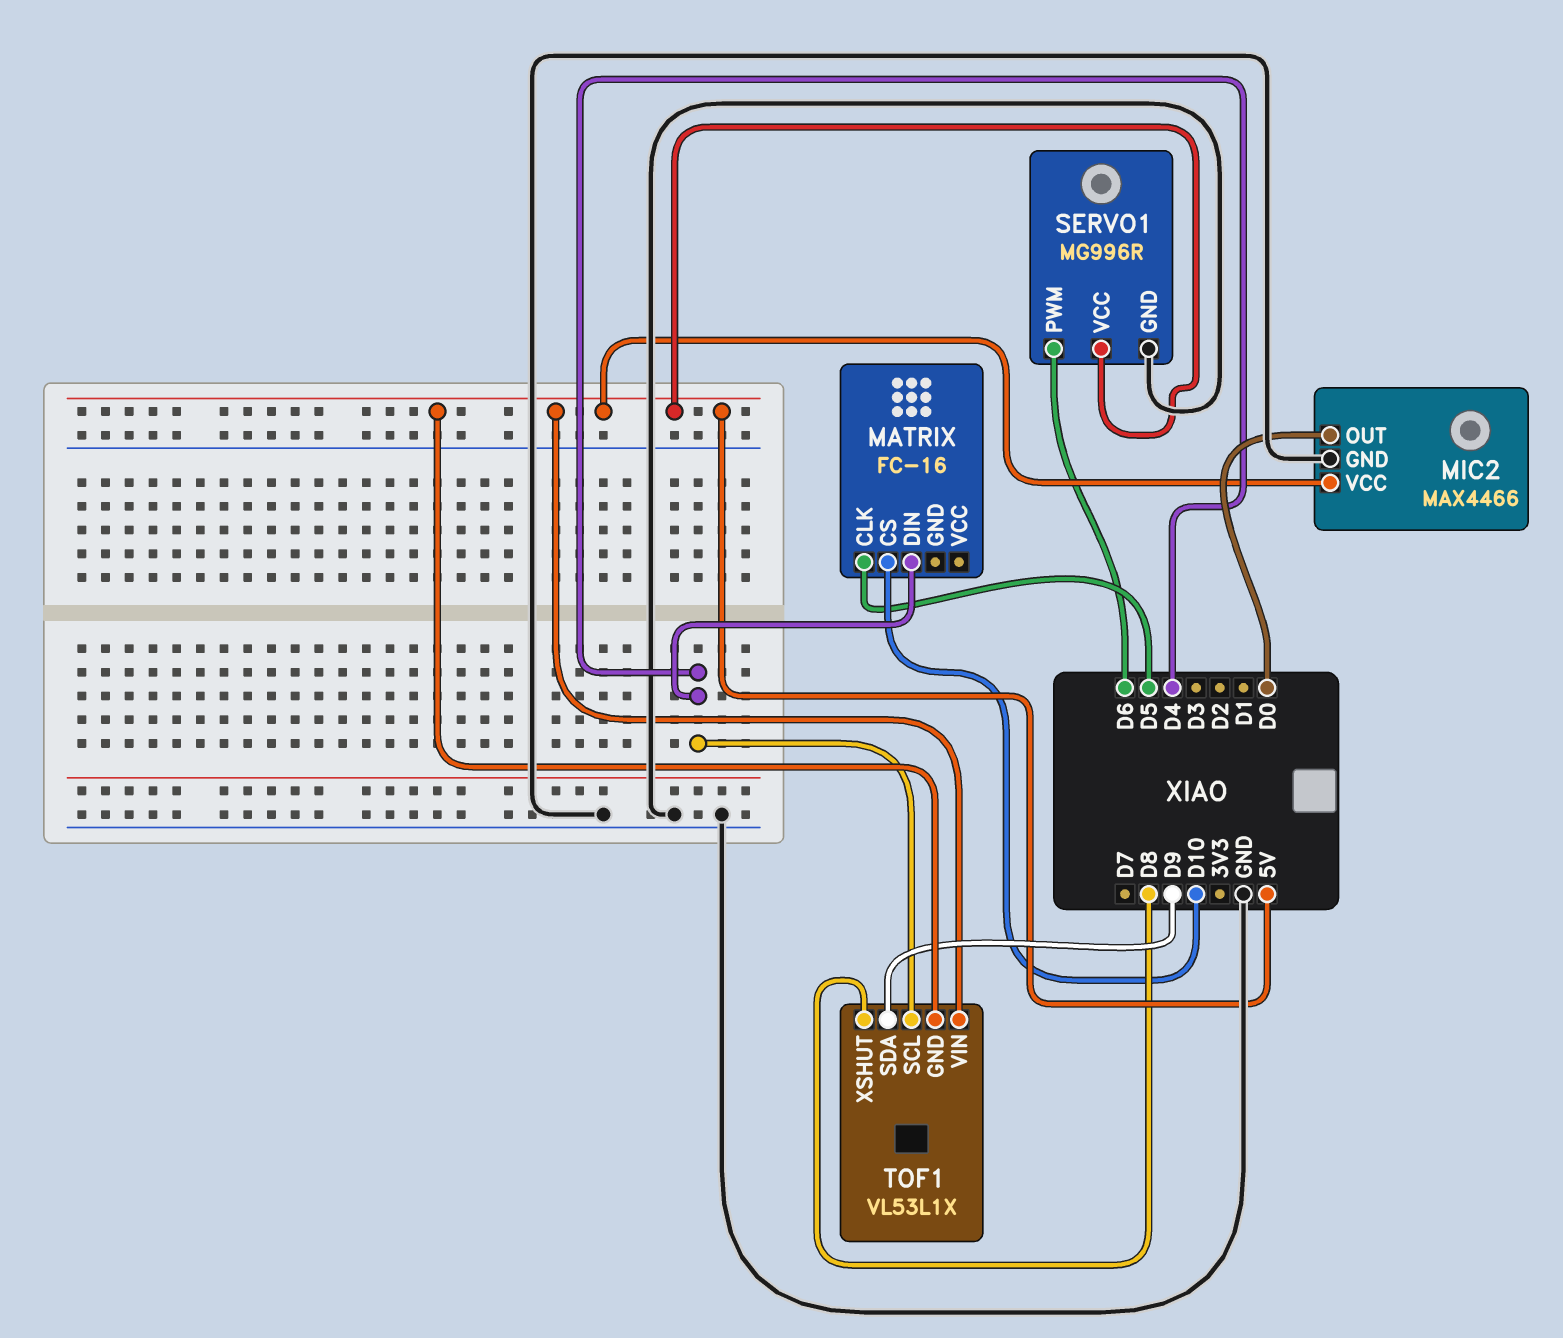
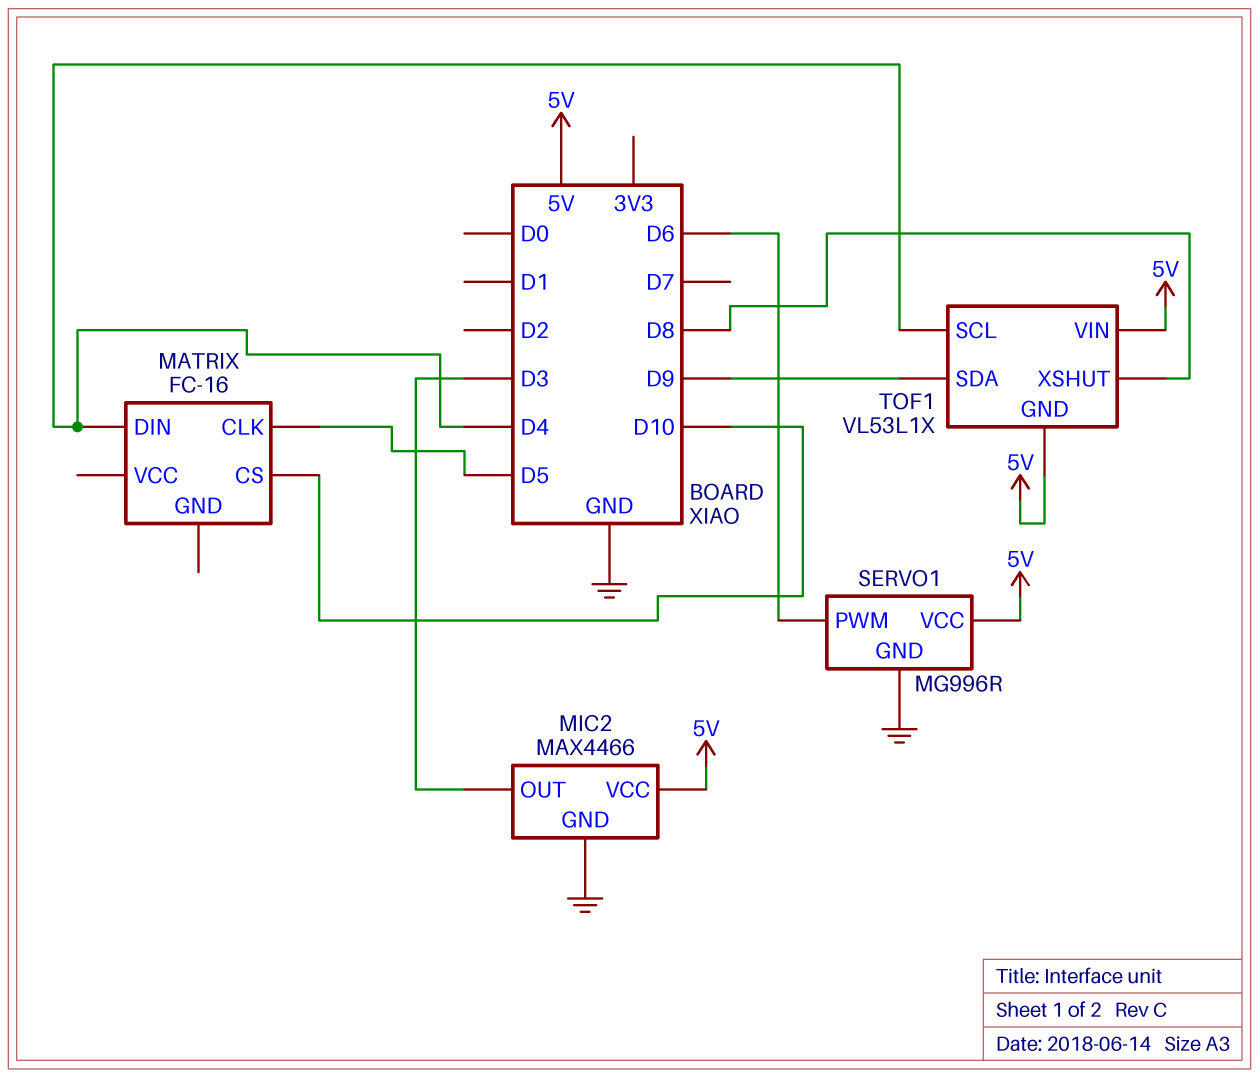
MIC2 pin OUT: D0 -> D3

